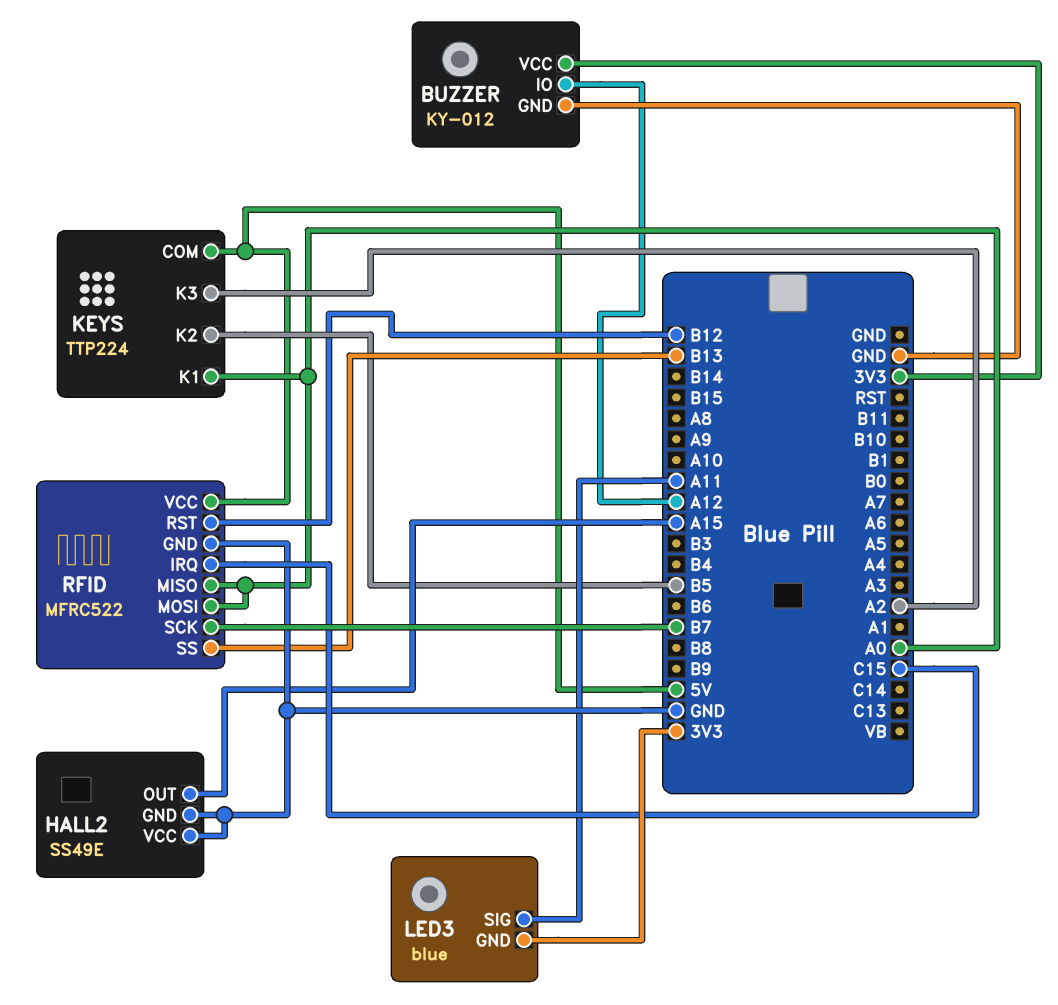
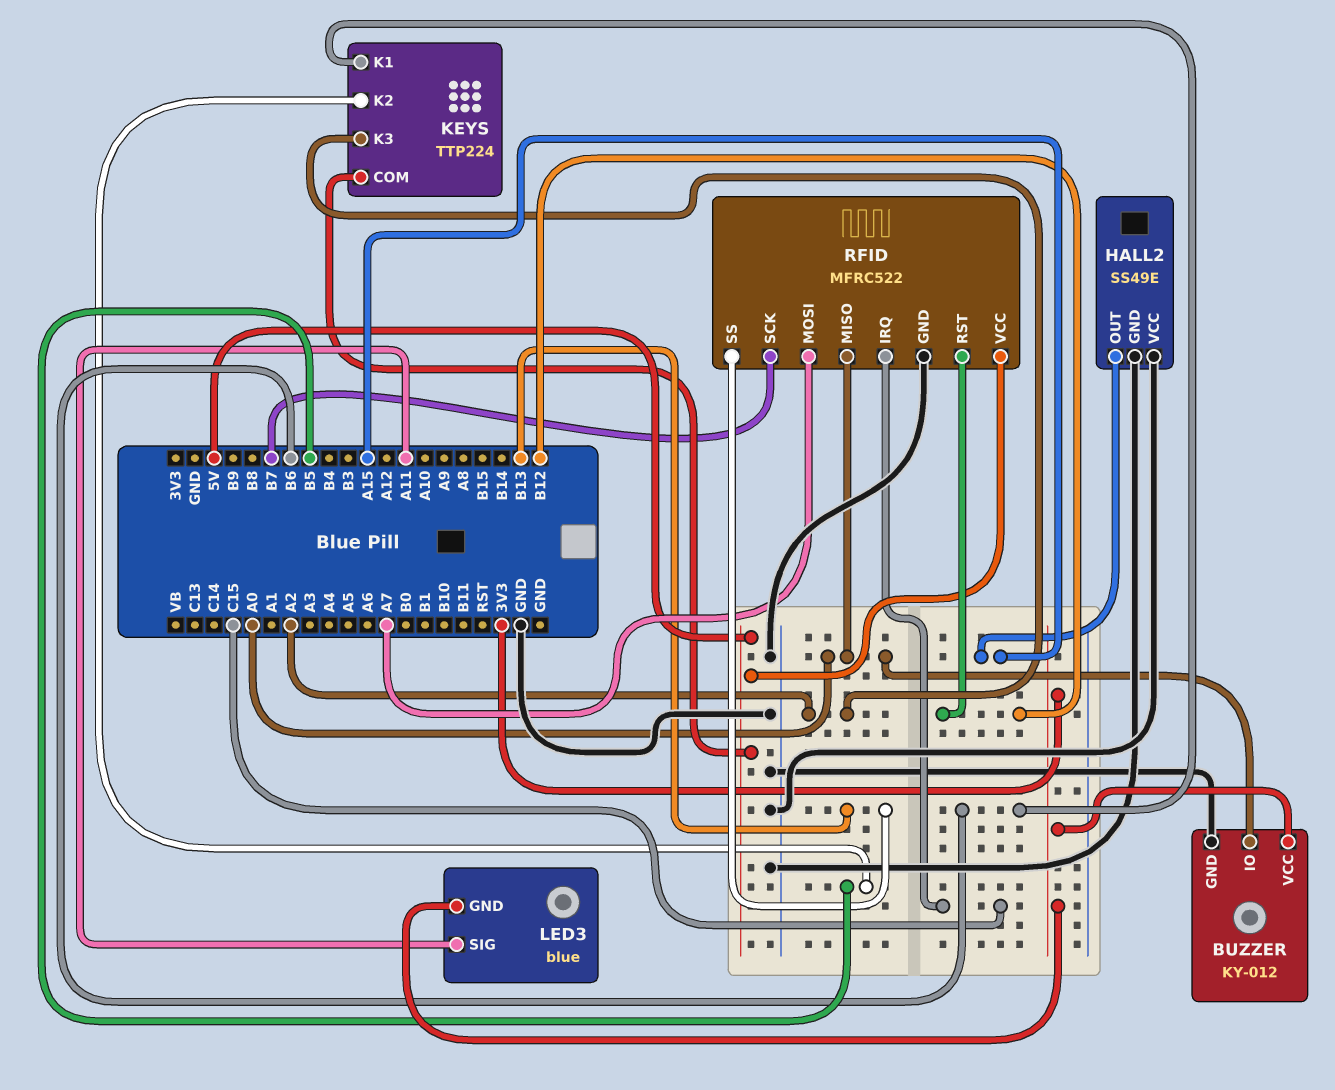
BUZZER pin IO: A12 -> A0
KEYS pin K1: A0 -> B6
RFID pin MOSI: A0 -> A7

